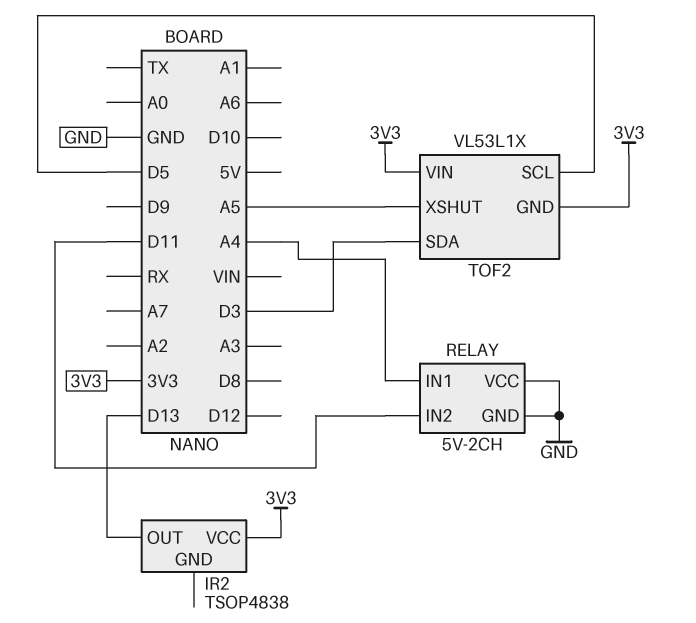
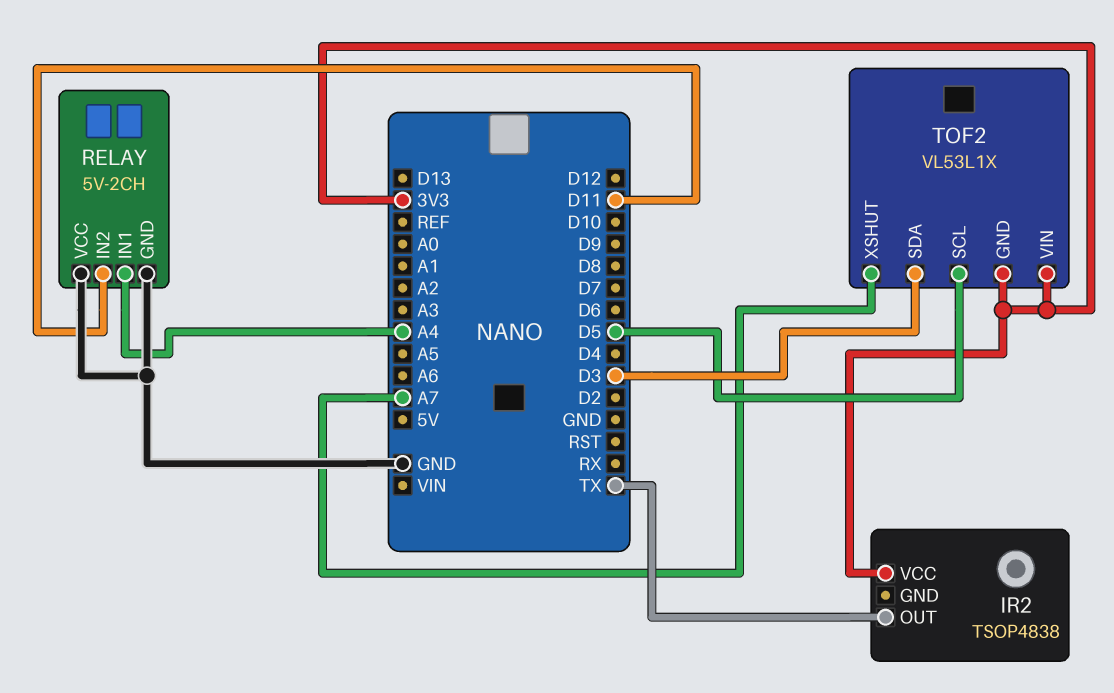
IR2 pin OUT: D13 -> TX
TOF2 pin XSHUT: A5 -> A7

